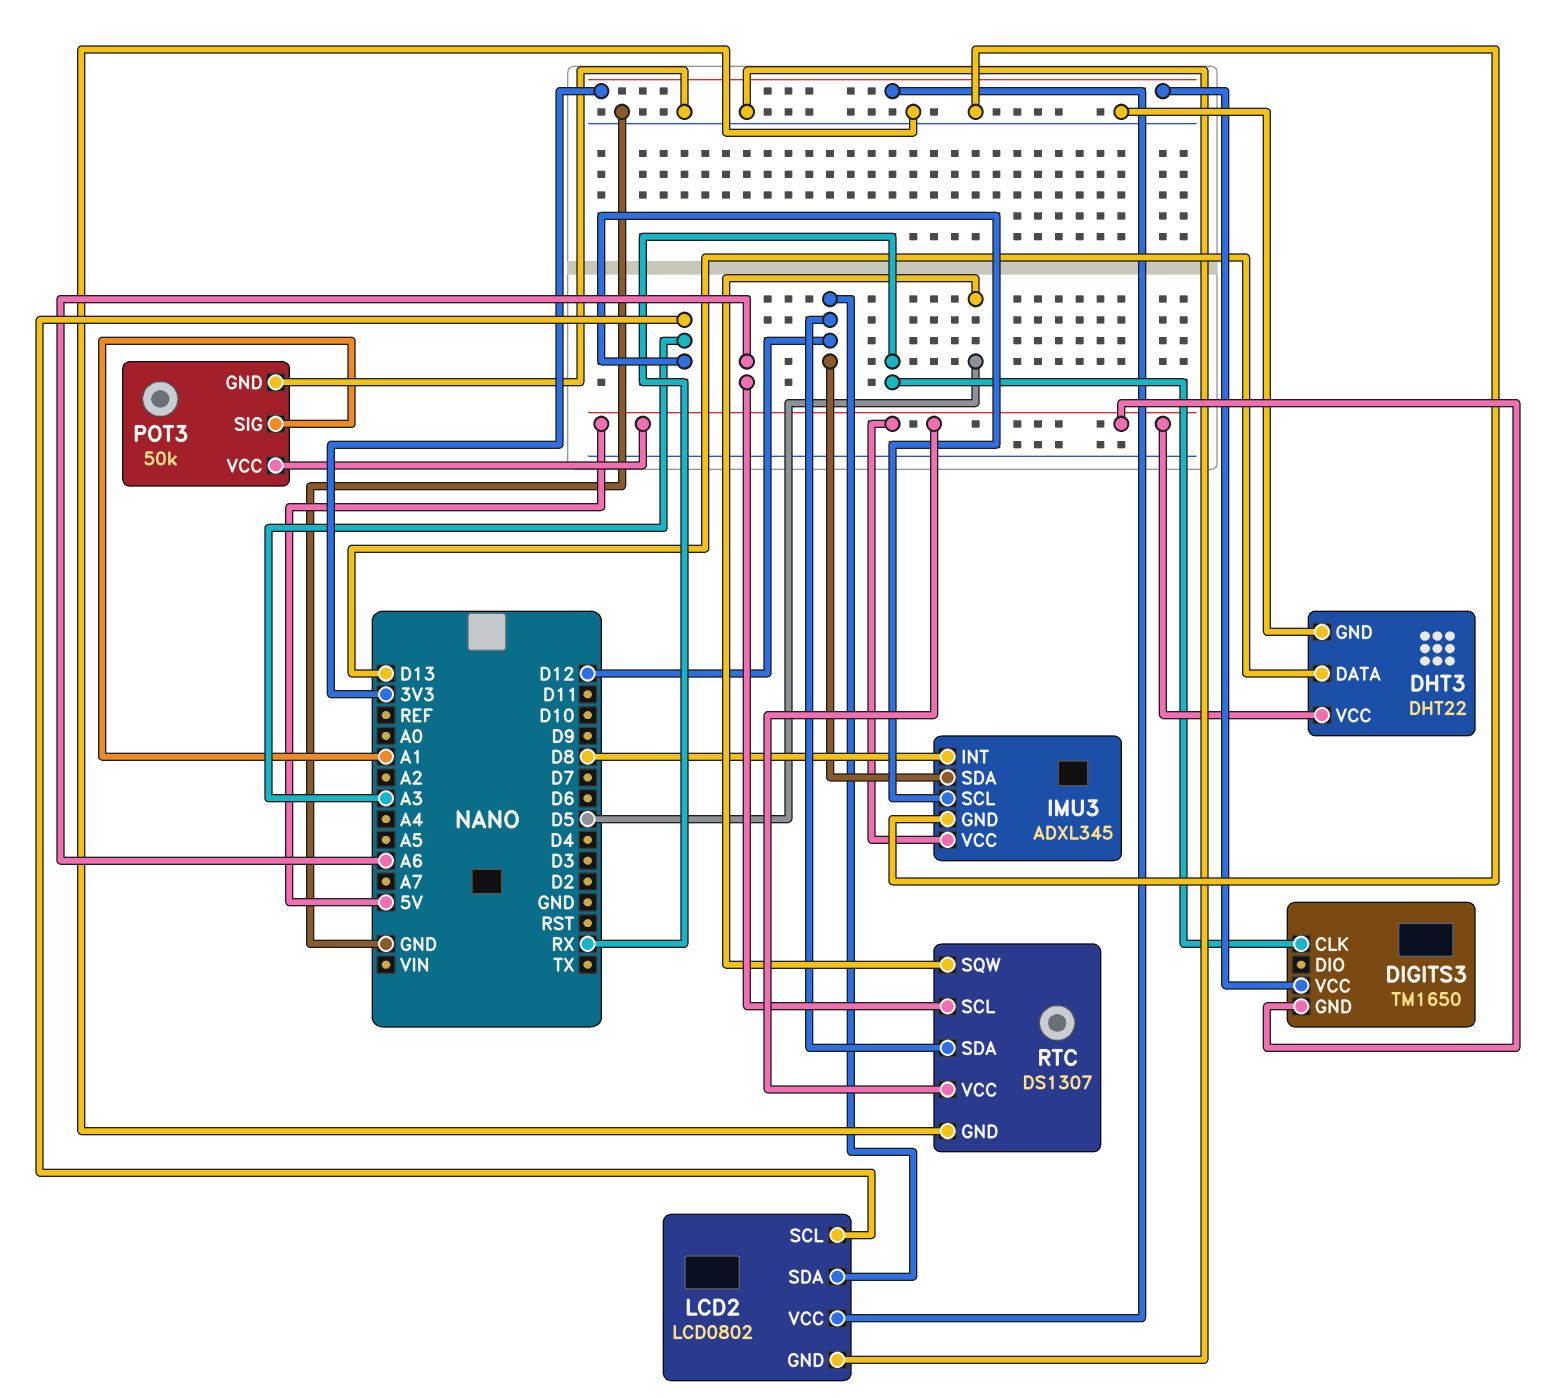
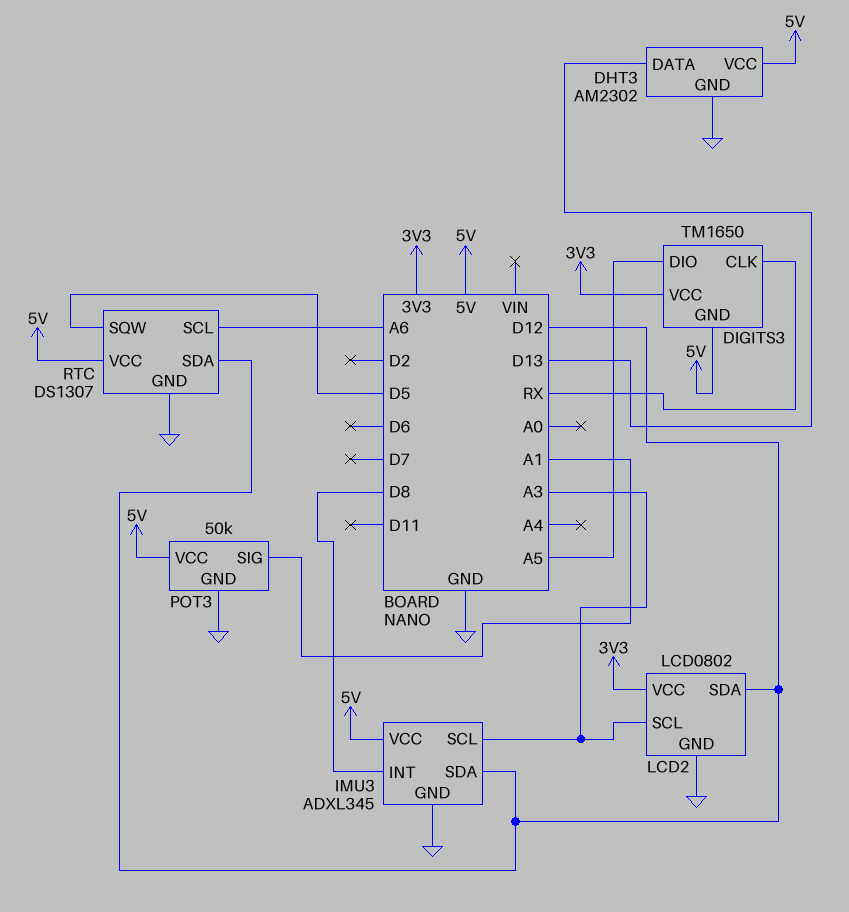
DHT3: DHT22 -> AM2302
DIGITS3 pin DIO: none -> A5

